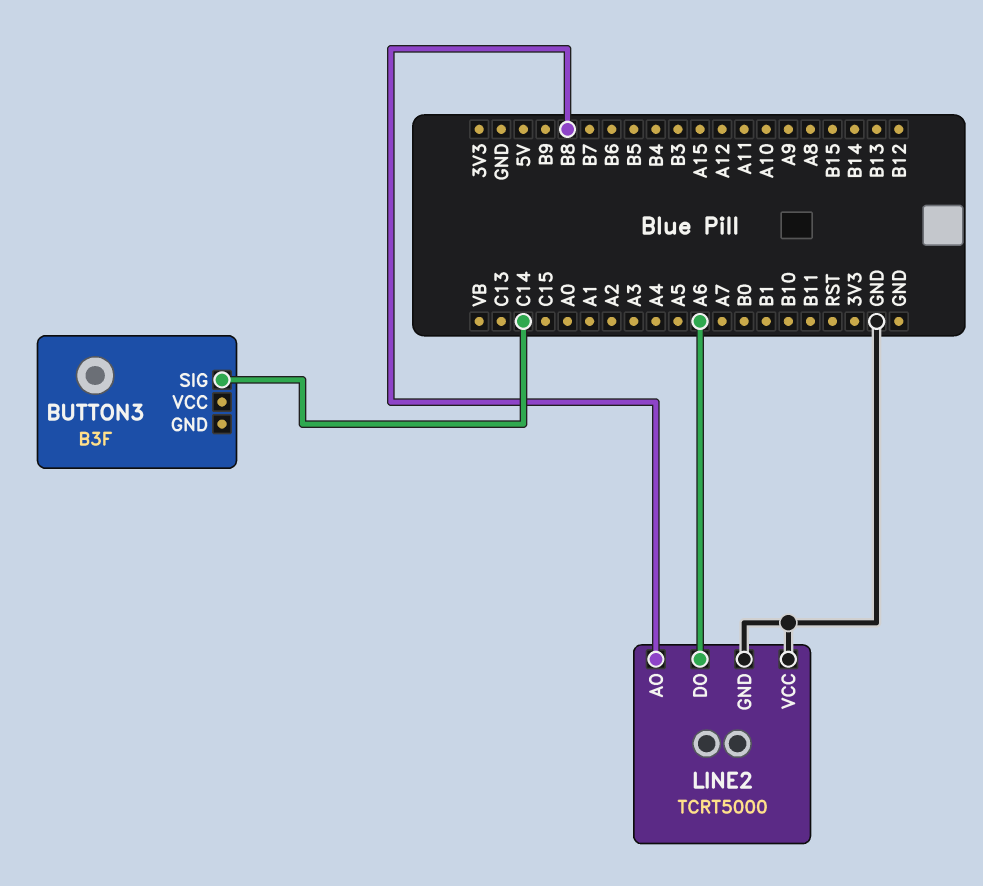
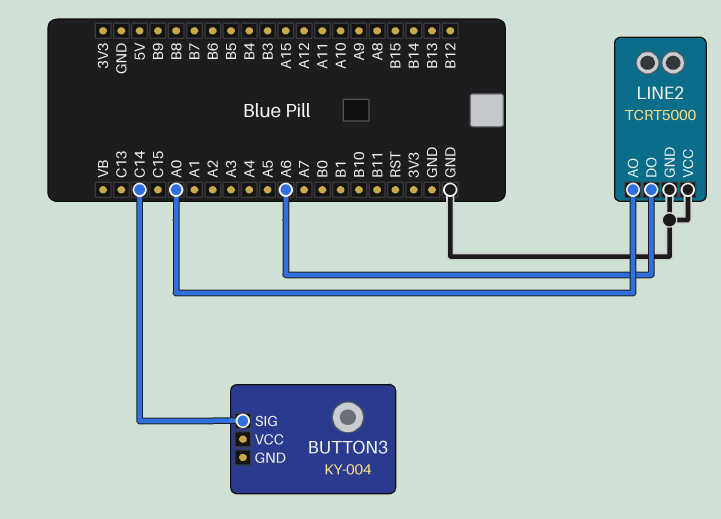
BUTTON3: B3F -> KY-004
LINE2 pin AO: B8 -> A0

